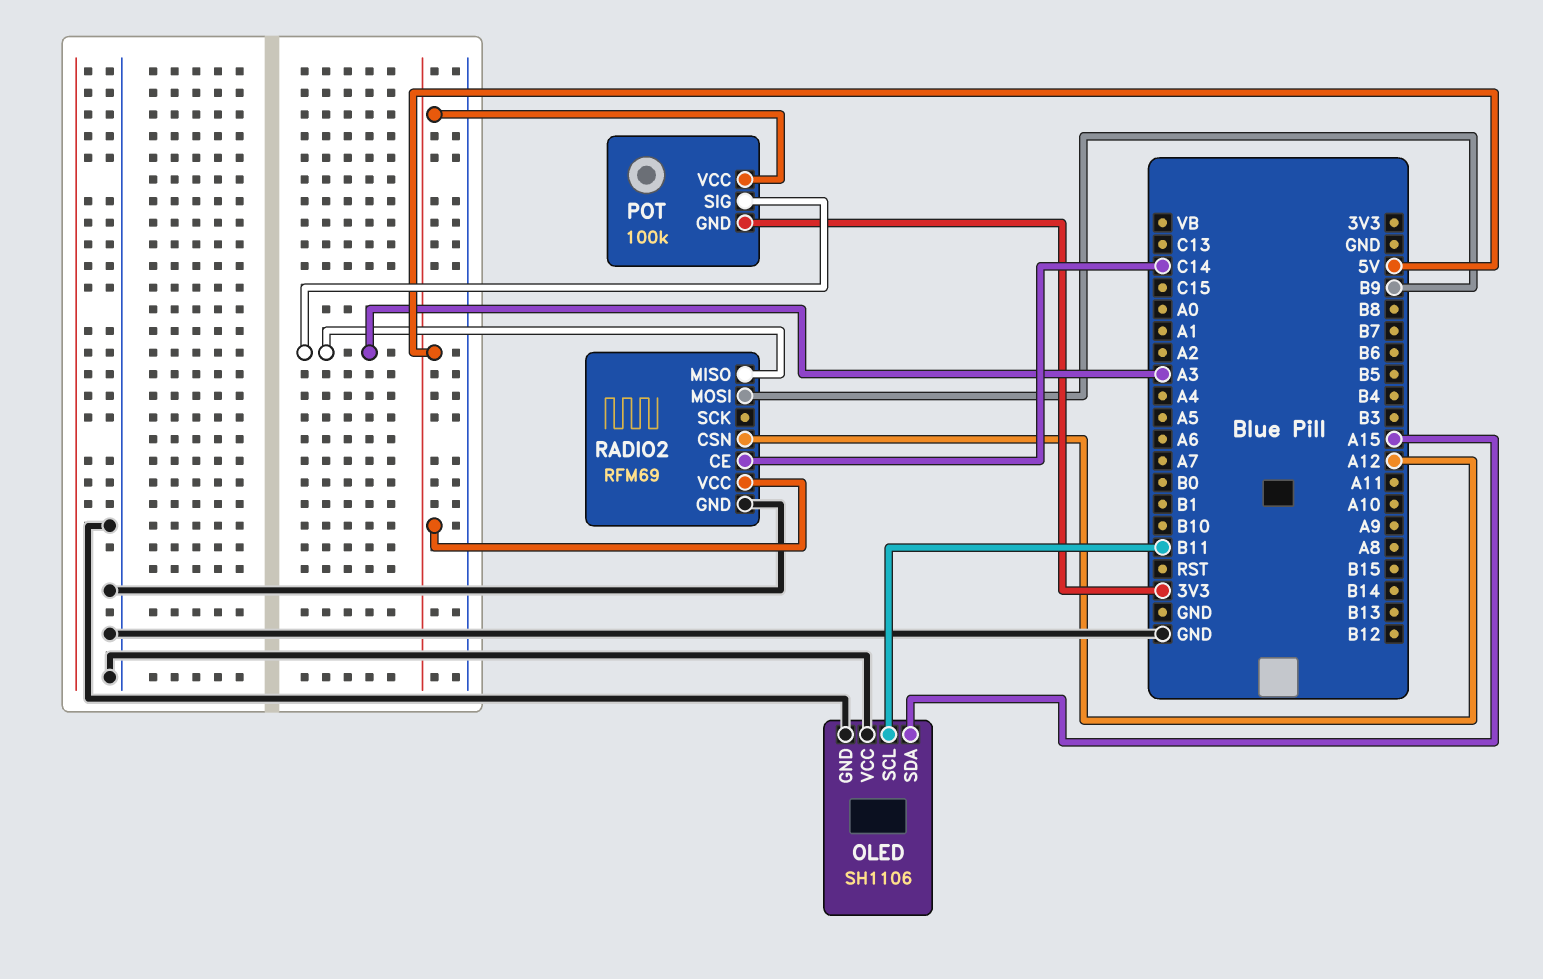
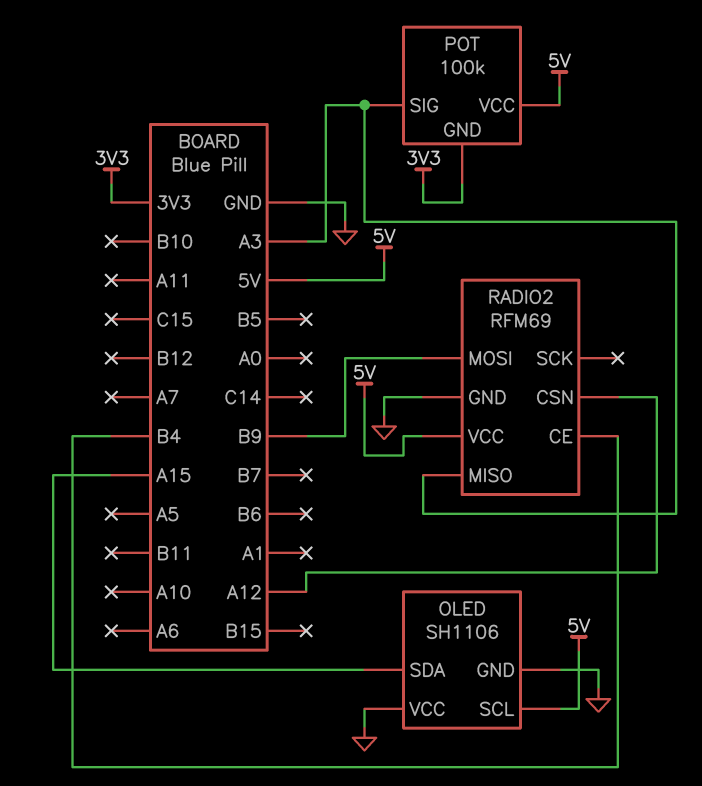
OLED pin SCL: B11 -> 5V
RADIO2 pin CE: C14 -> B4

